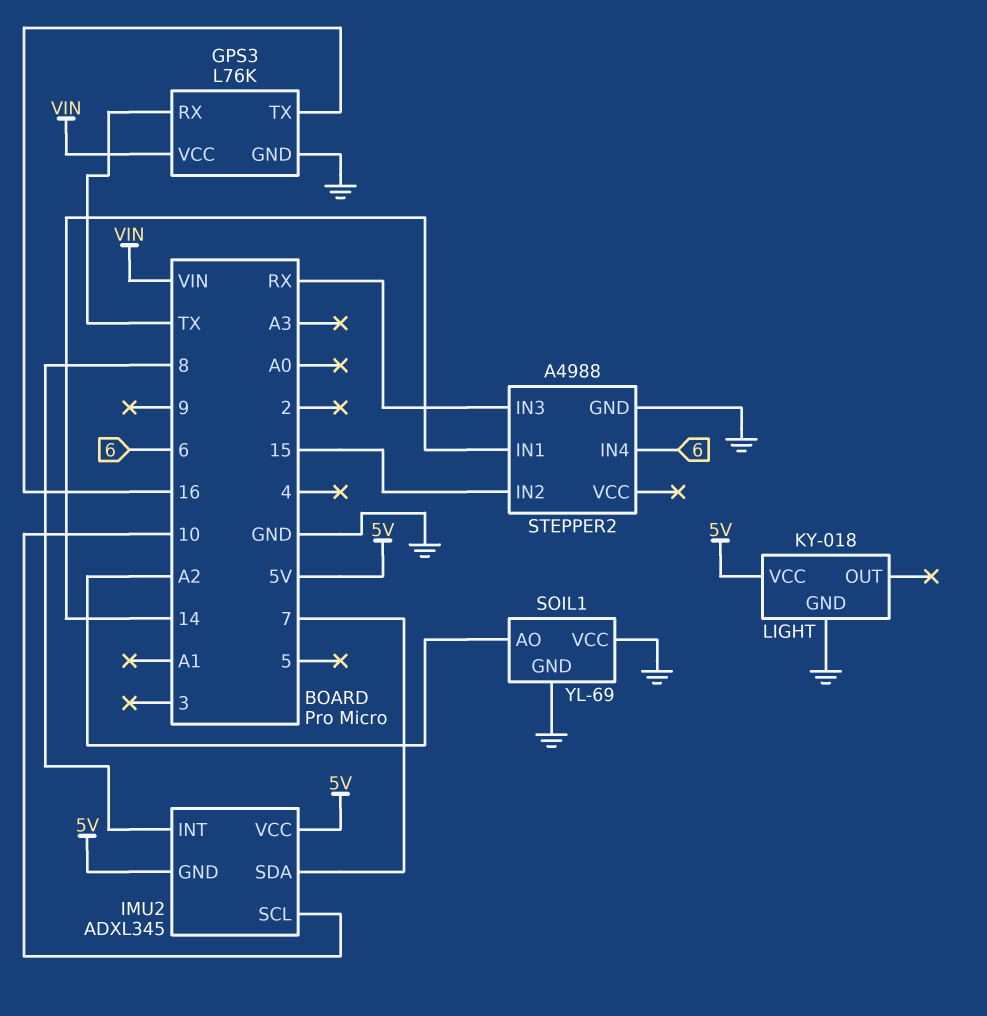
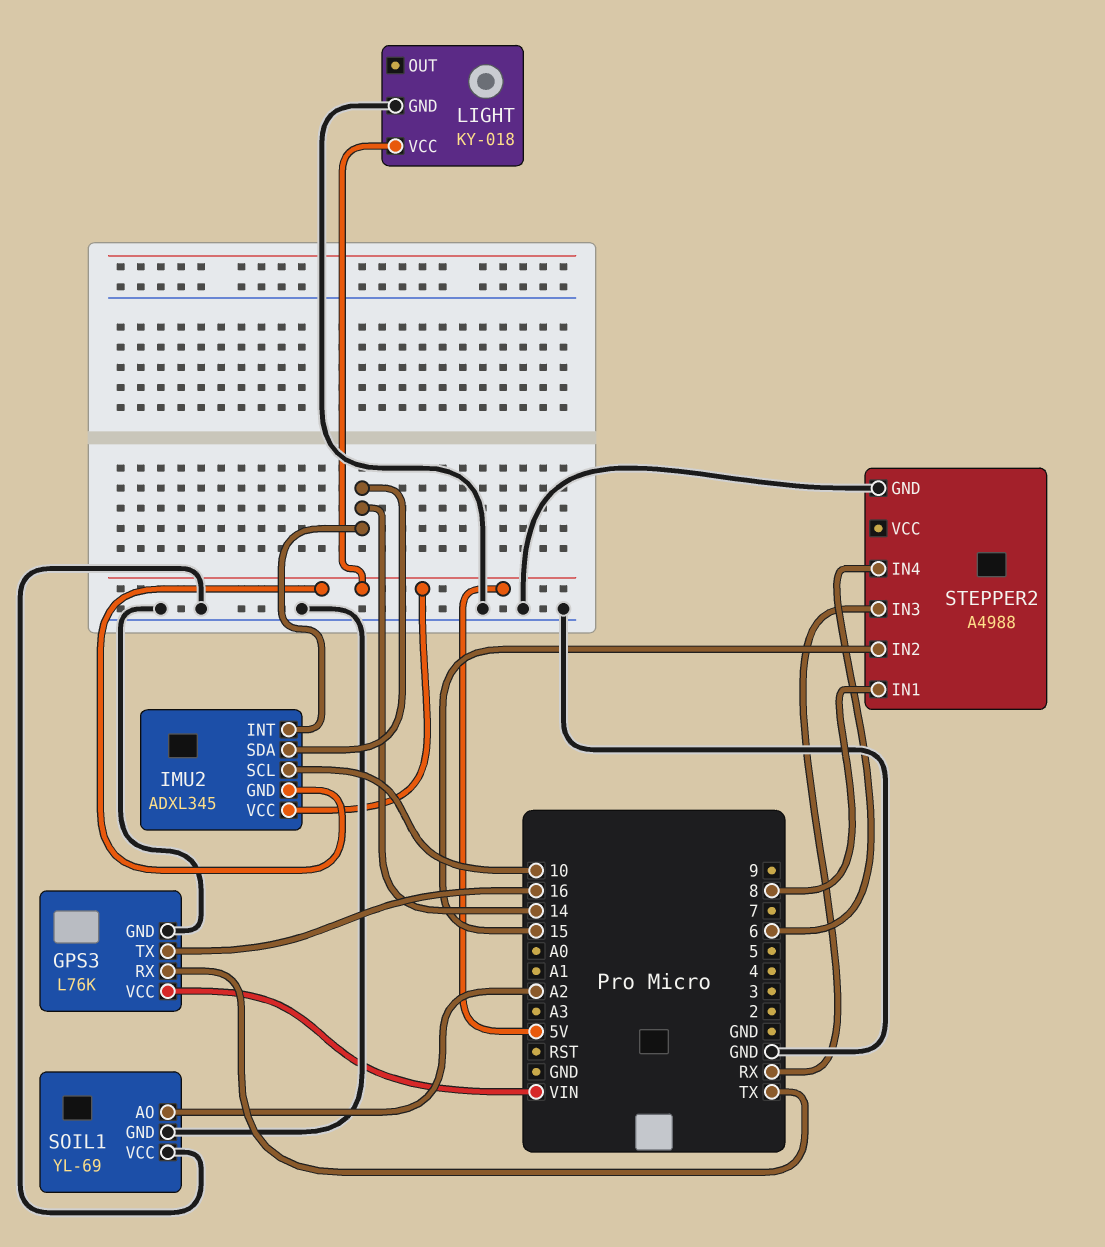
IMU2 pin INT: 8 -> 14
IMU2 pin SDA: 7 -> 14
STEPPER2 pin IN1: 14 -> 8

